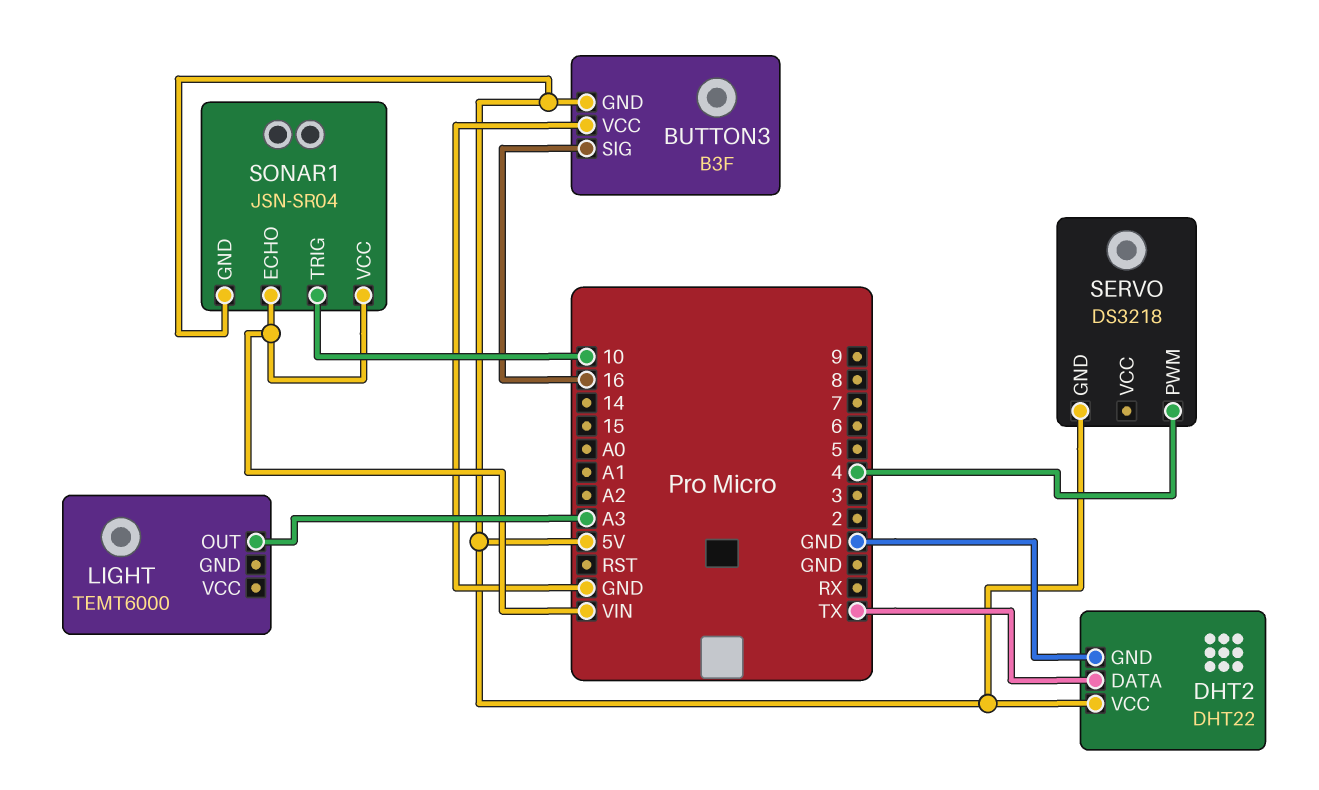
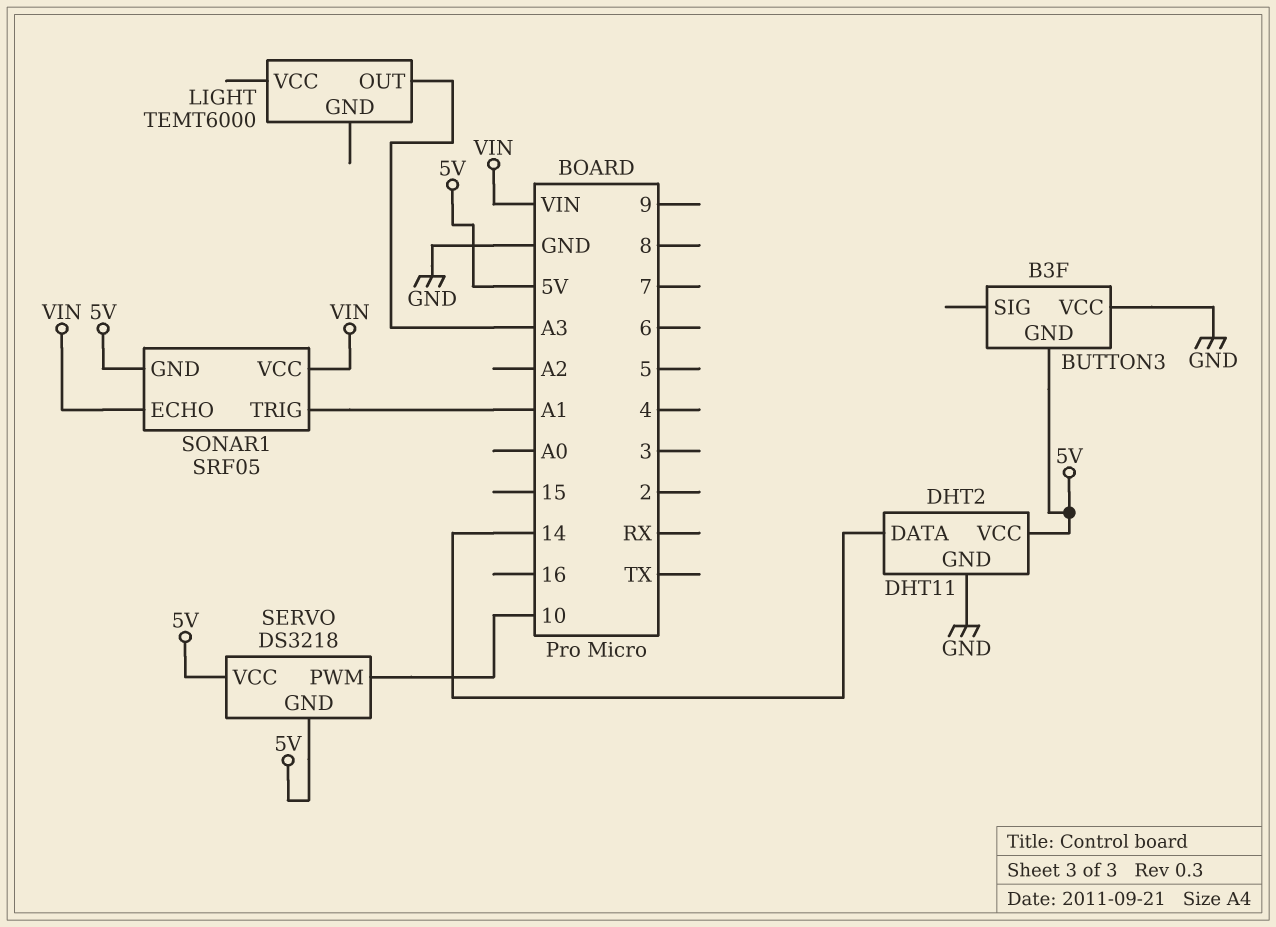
BUTTON3 pin SIG: 16 -> none
DHT2: DHT22 -> DHT11
DHT2 pin DATA: TX -> 14
SERVO pin PWM: 4 -> 10
SERVO pin VCC: none -> 5V
SONAR1: JSN-SR04 -> SRF05
SONAR1 pin TRIG: 10 -> A1

